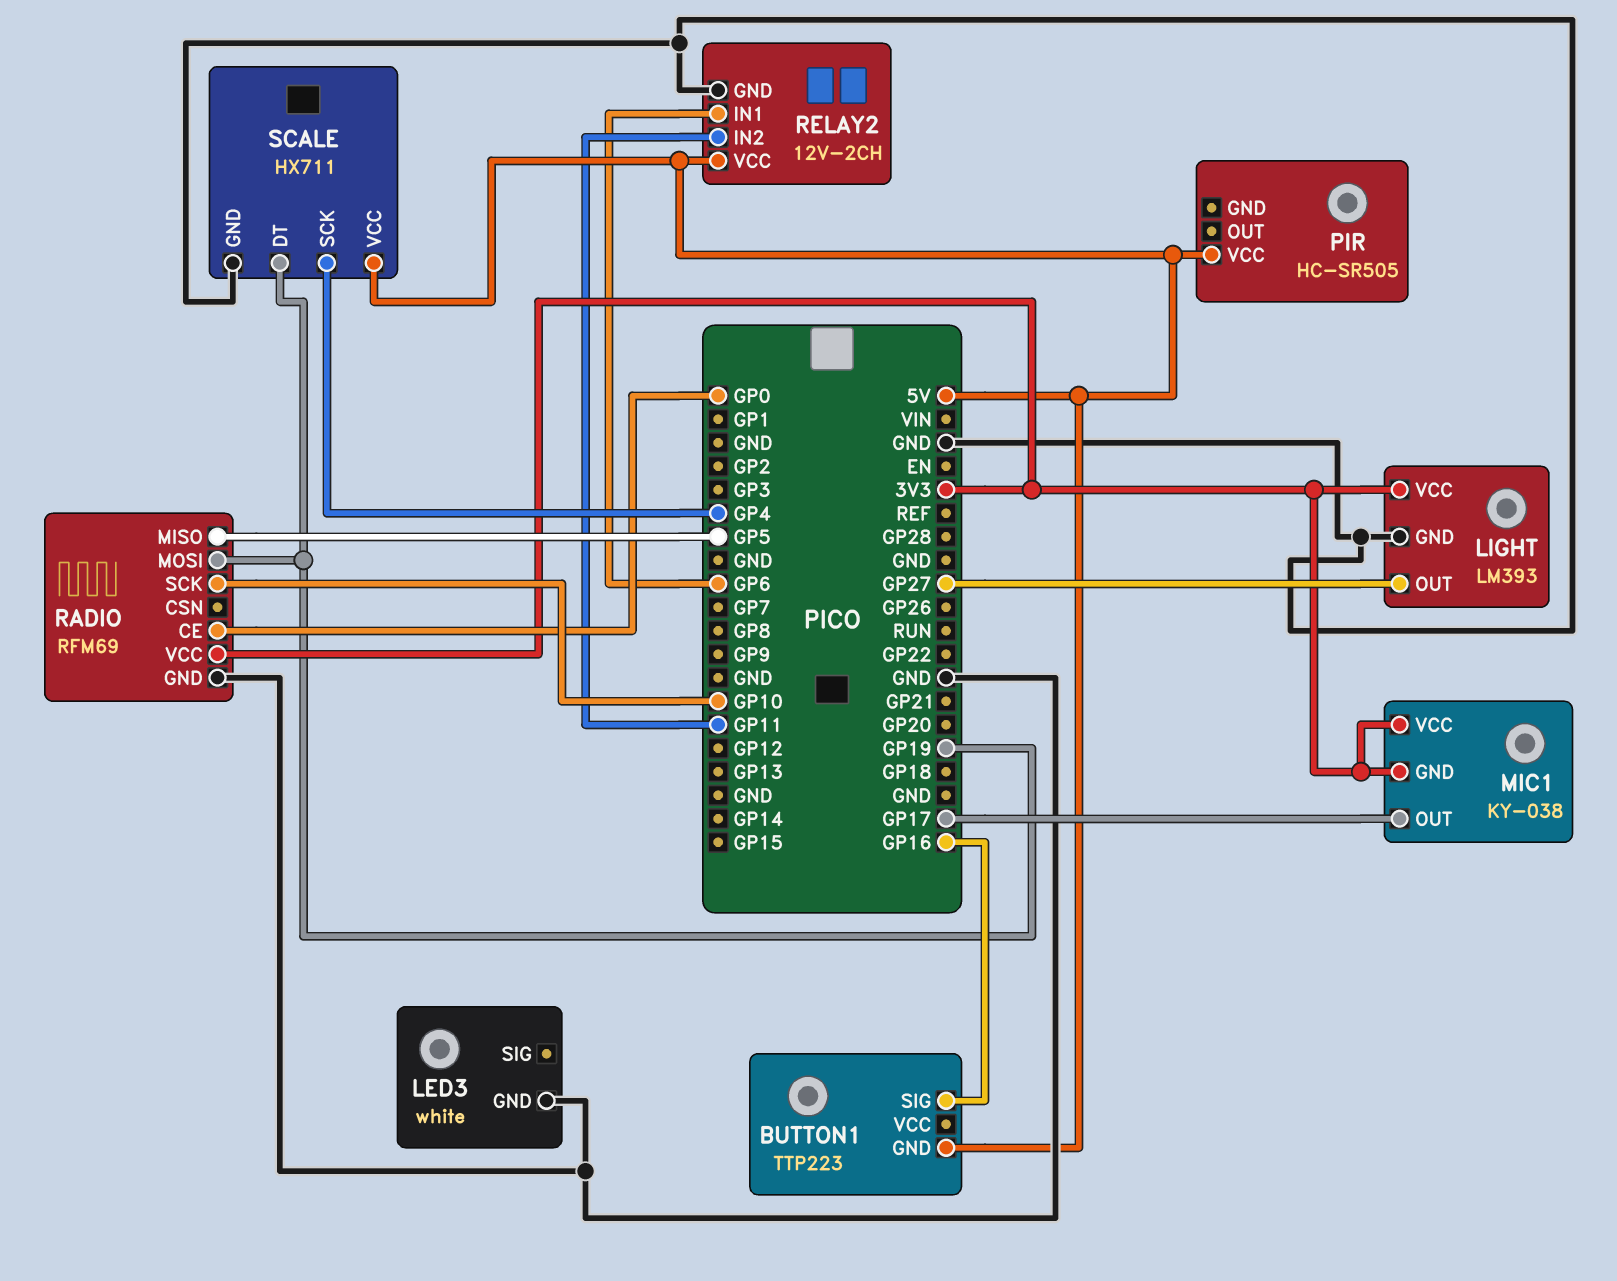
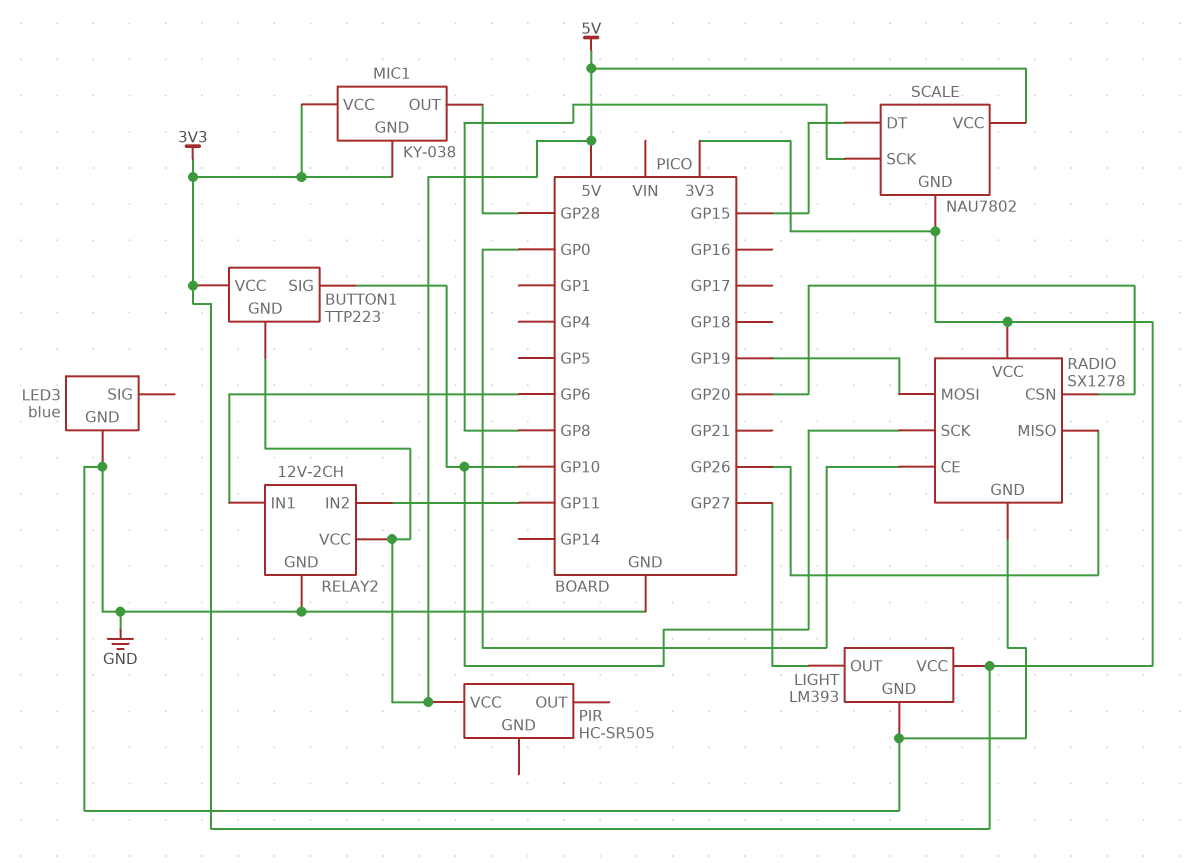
BUTTON1 pin SIG: GP16 -> GP10
BUTTON1 pin VCC: none -> 3V3
LED3: white -> blue
MIC1 pin OUT: GP17 -> GP28
RADIO: RFM69 -> SX1278
RADIO pin CSN: none -> GP20
RADIO pin MISO: GP5 -> GP26
SCALE: HX711 -> NAU7802
SCALE pin DT: GP19 -> GP15
SCALE pin GND: GND -> 3V3
SCALE pin SCK: GP4 -> GP8

